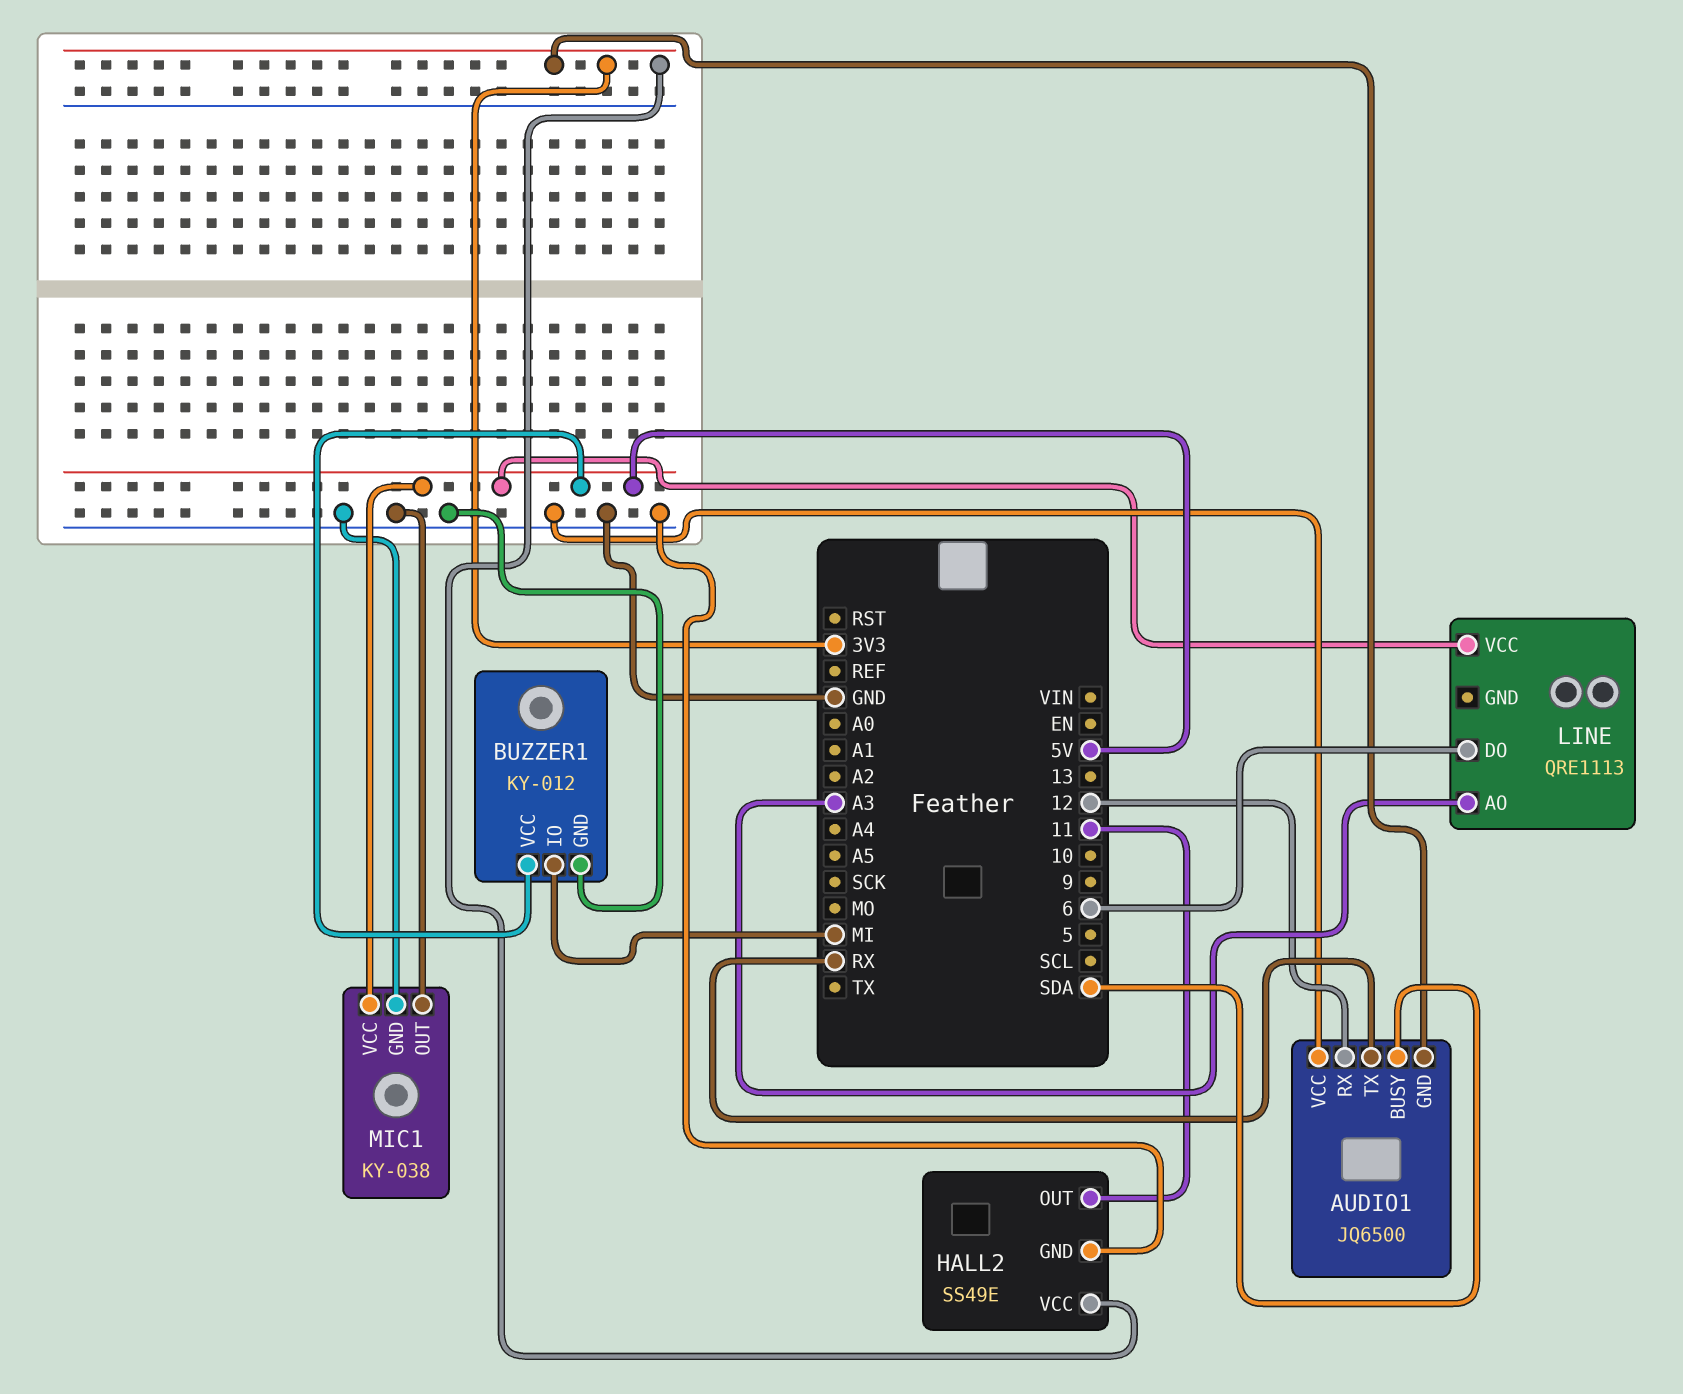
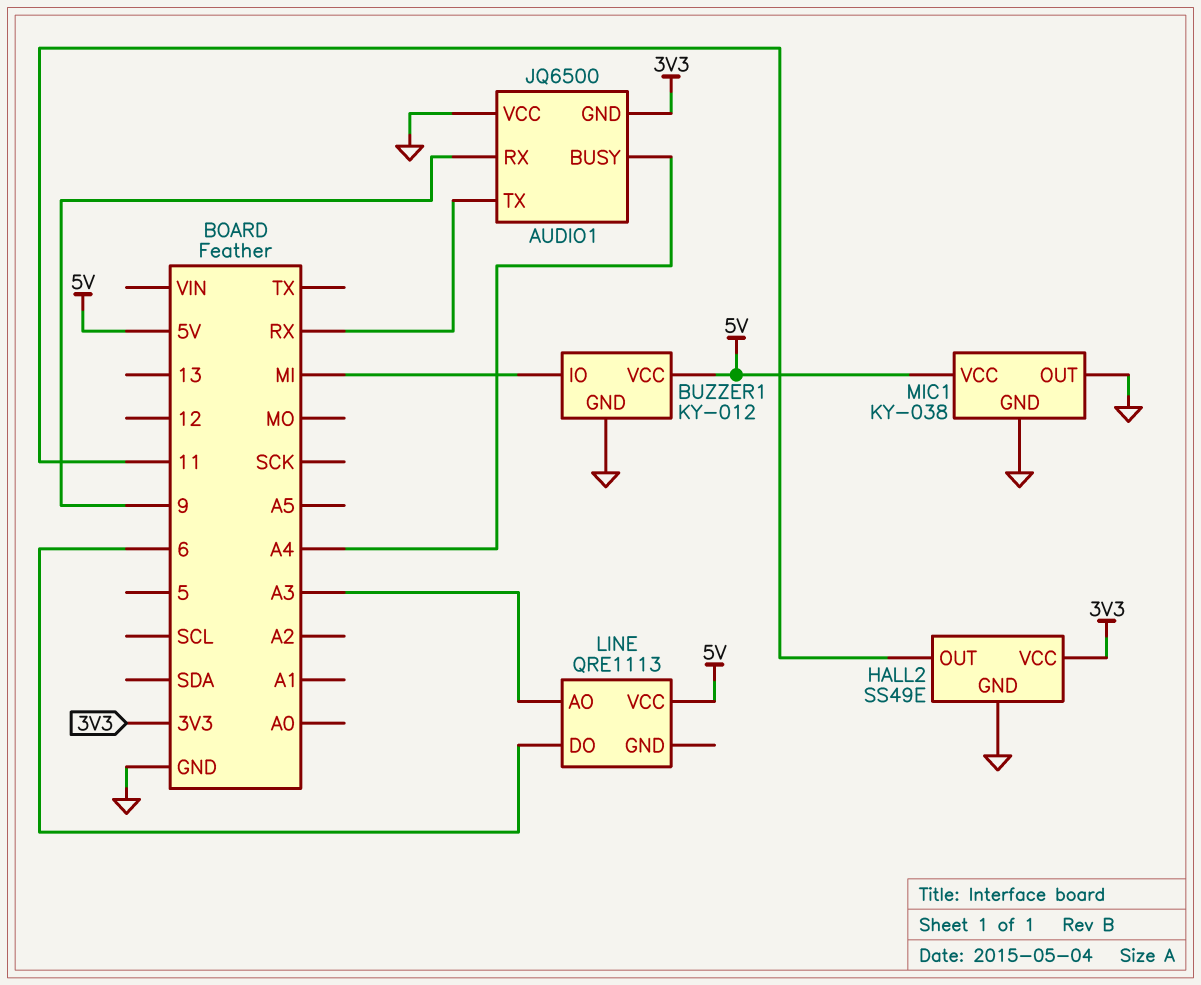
AUDIO1 pin BUSY: SDA -> A4
AUDIO1 pin RX: 12 -> 9

